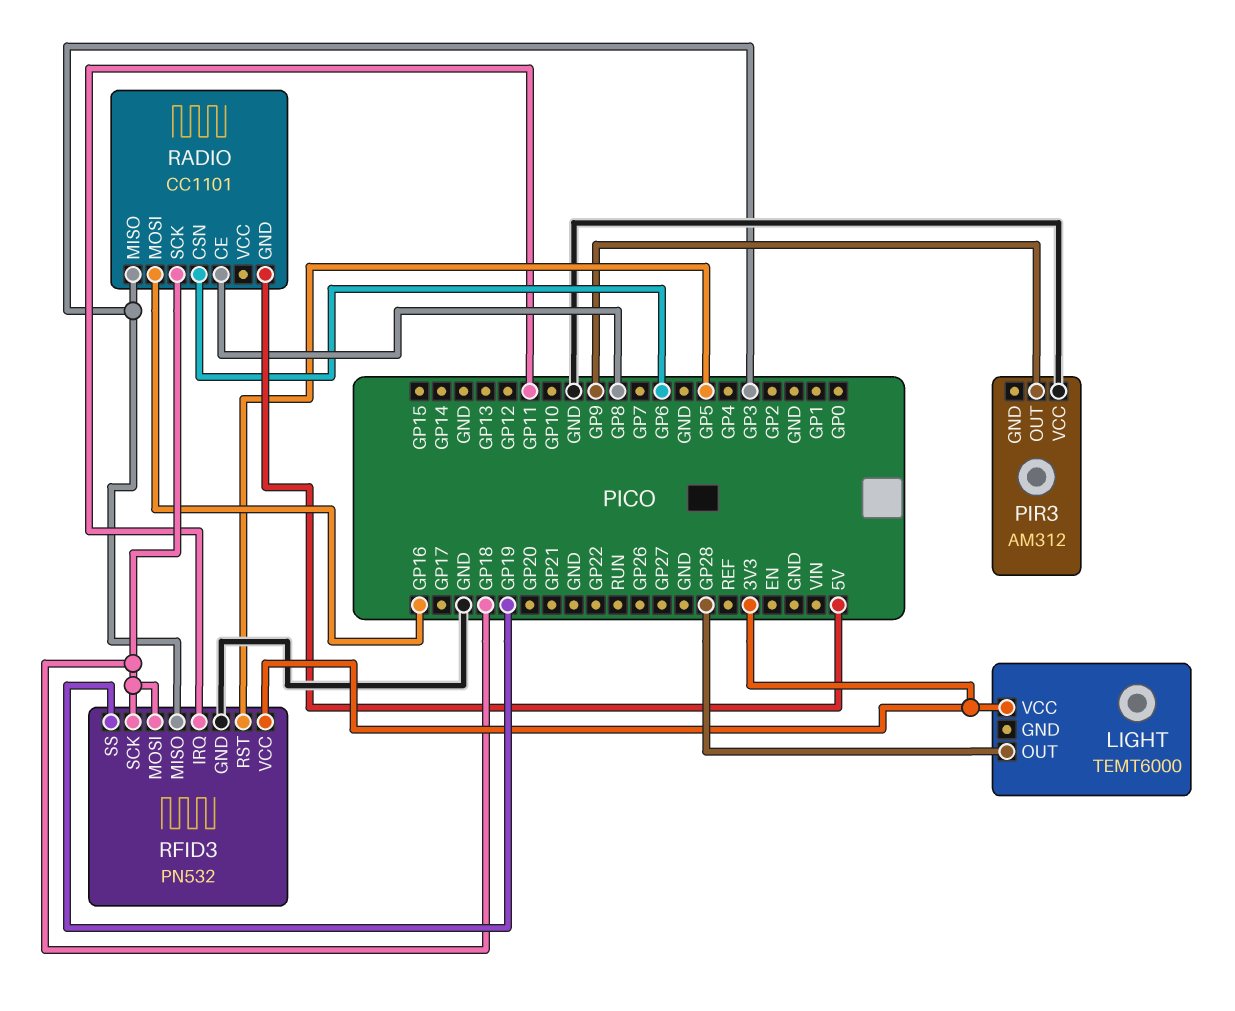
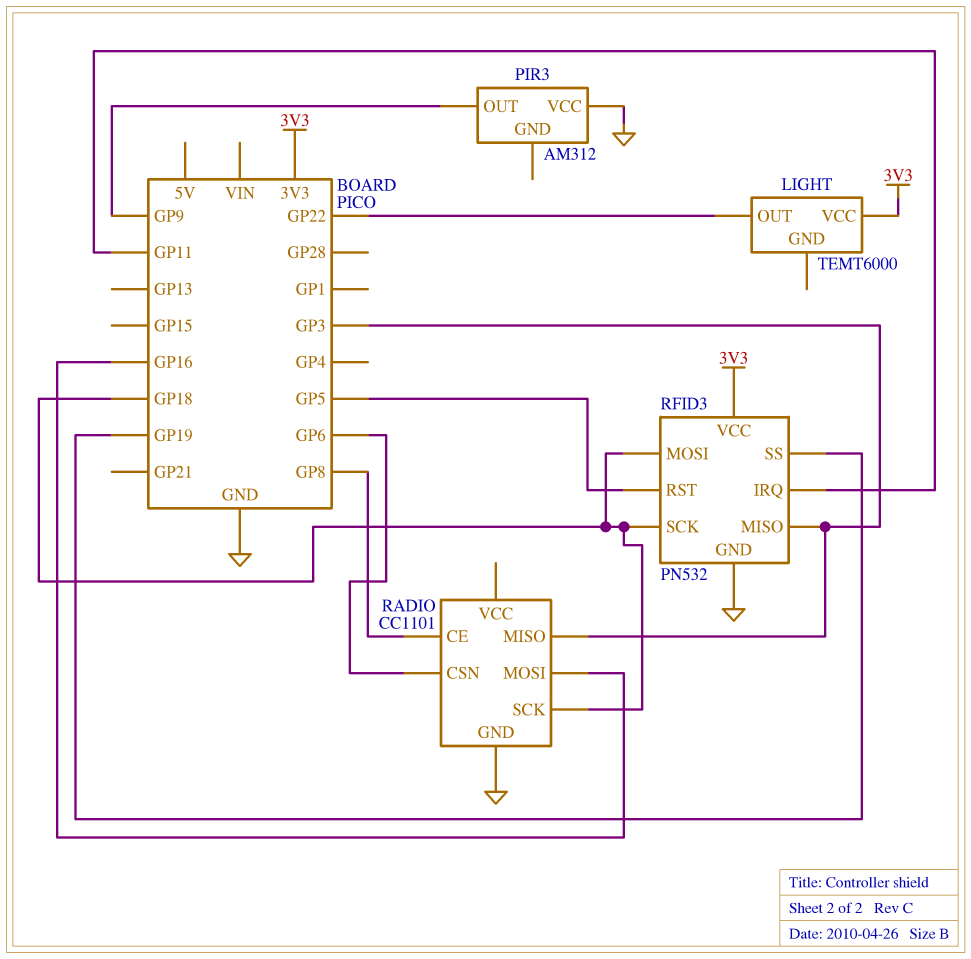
LIGHT pin OUT: GP28 -> GP22
RADIO pin GND: 5V -> GND

